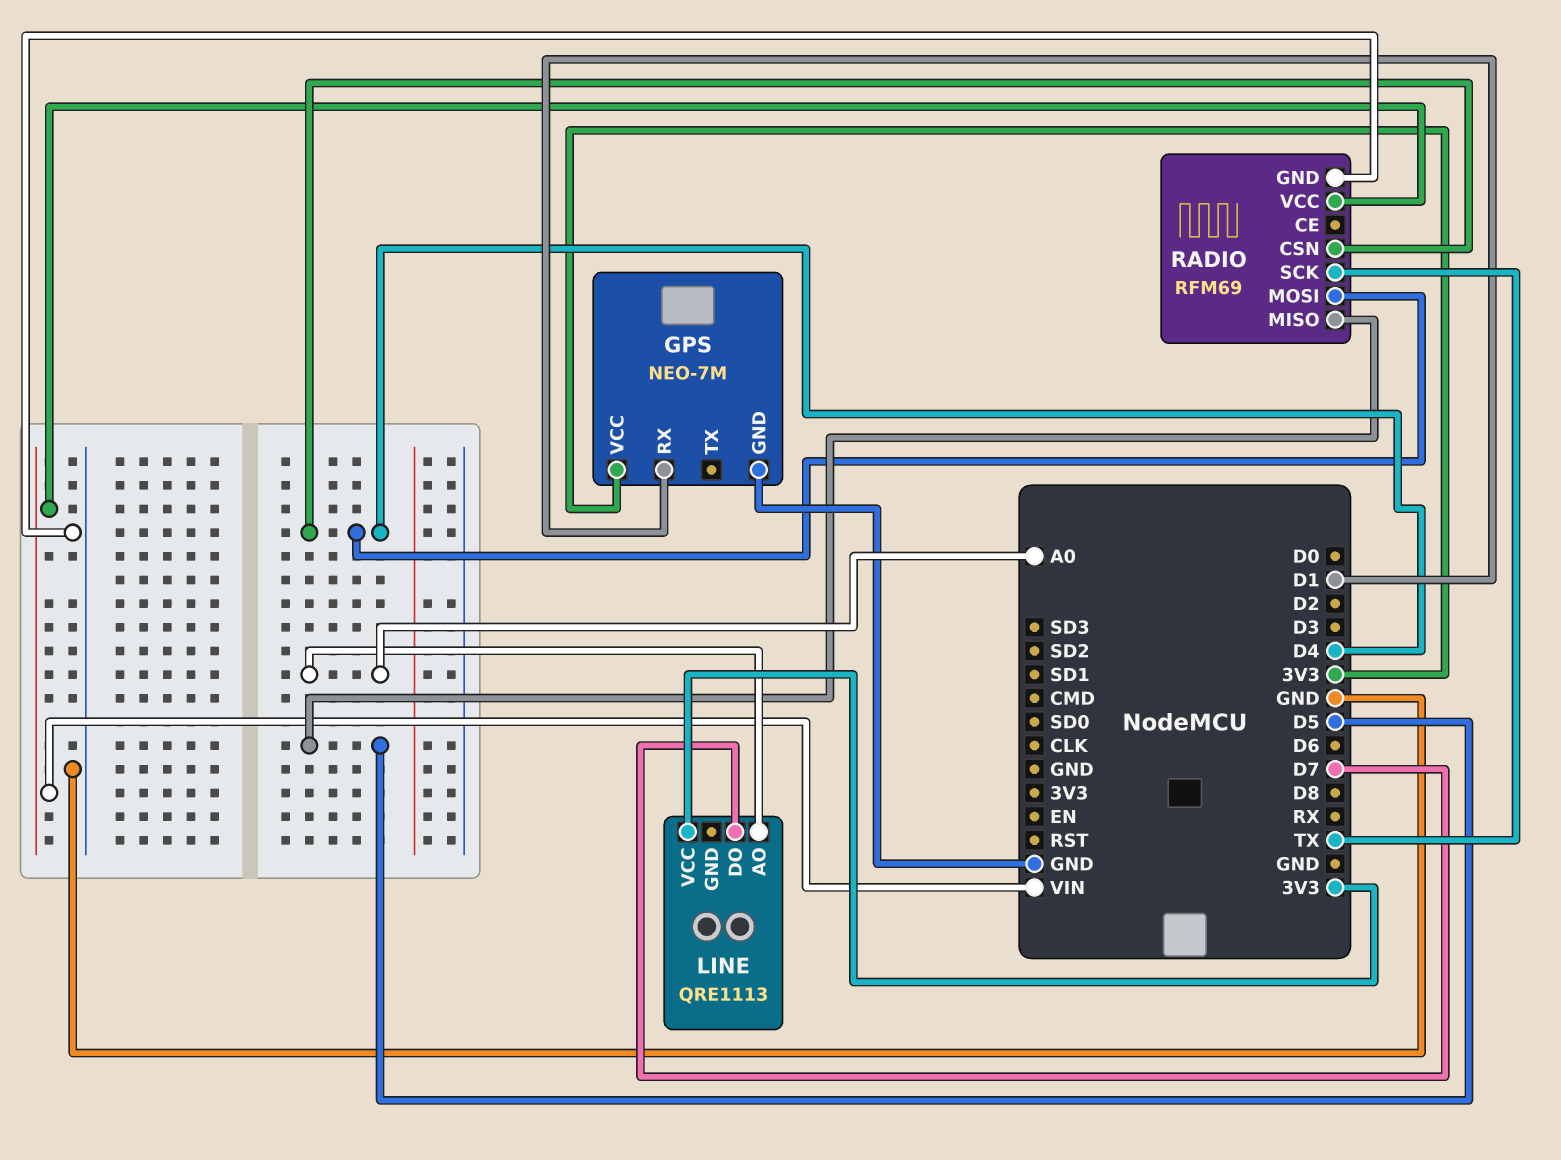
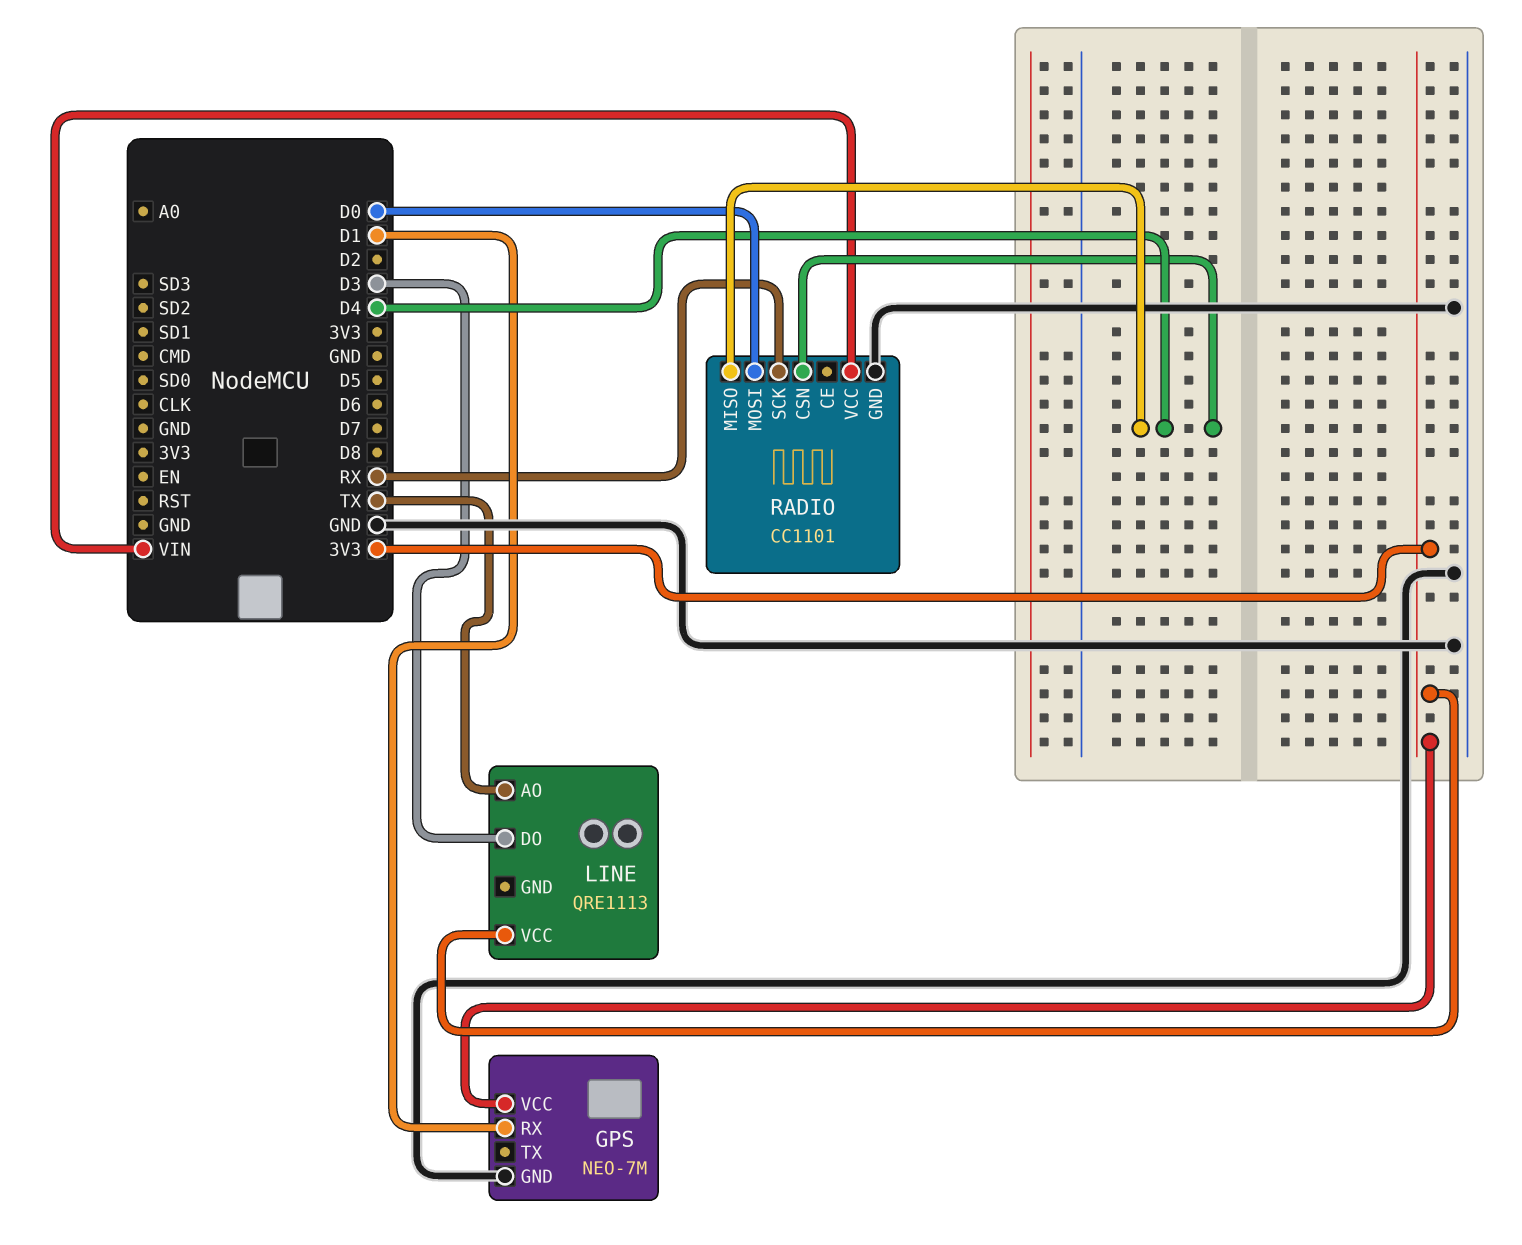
LINE pin AO: A0 -> TX
LINE pin DO: D7 -> D3
RADIO: RFM69 -> CC1101
RADIO pin MISO: D5 -> D4
RADIO pin MOSI: D4 -> D0
RADIO pin SCK: TX -> RX

